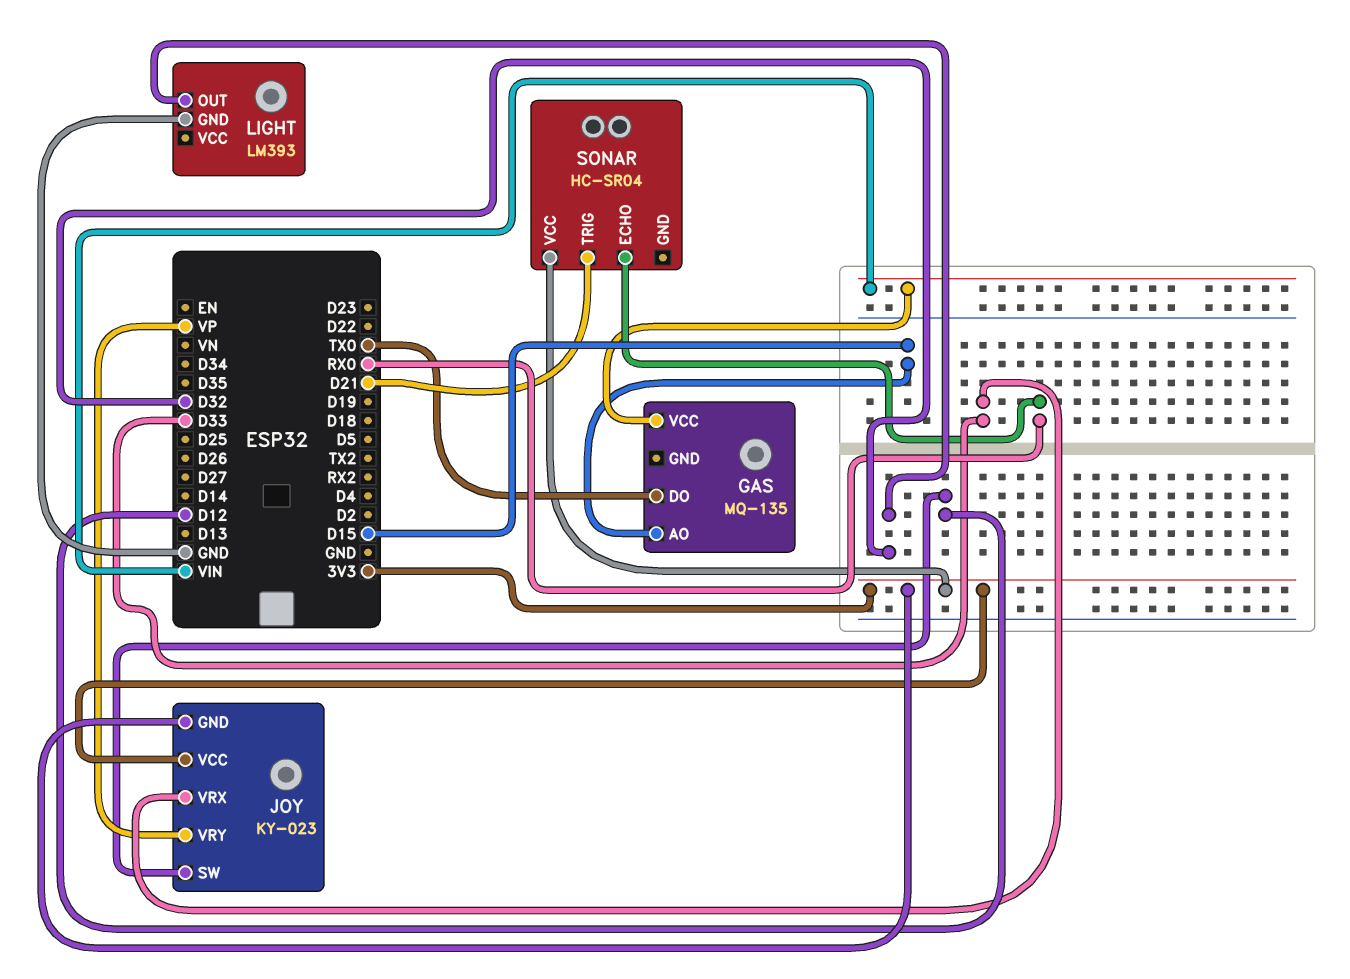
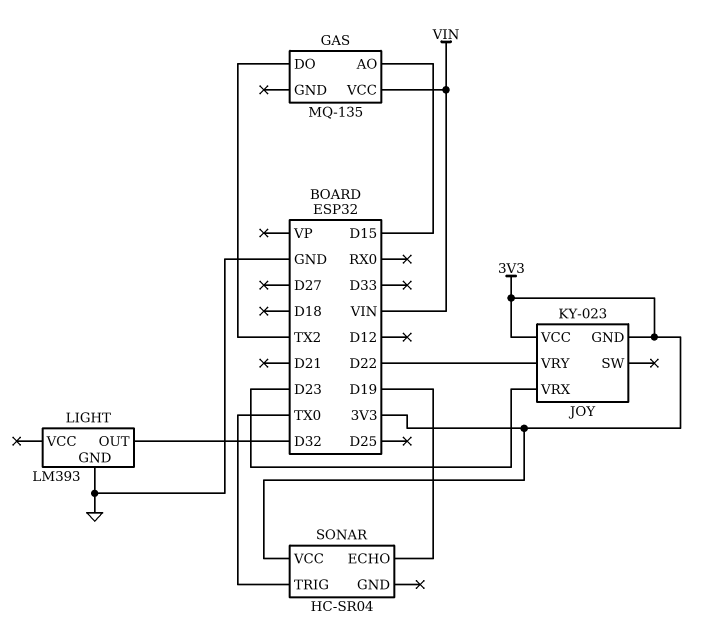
GAS pin DO: TX0 -> TX2
JOY pin SW: D12 -> none
JOY pin VRX: D33 -> D23
JOY pin VRY: VP -> D22
SONAR pin ECHO: RX0 -> D19
SONAR pin TRIG: D21 -> TX0

